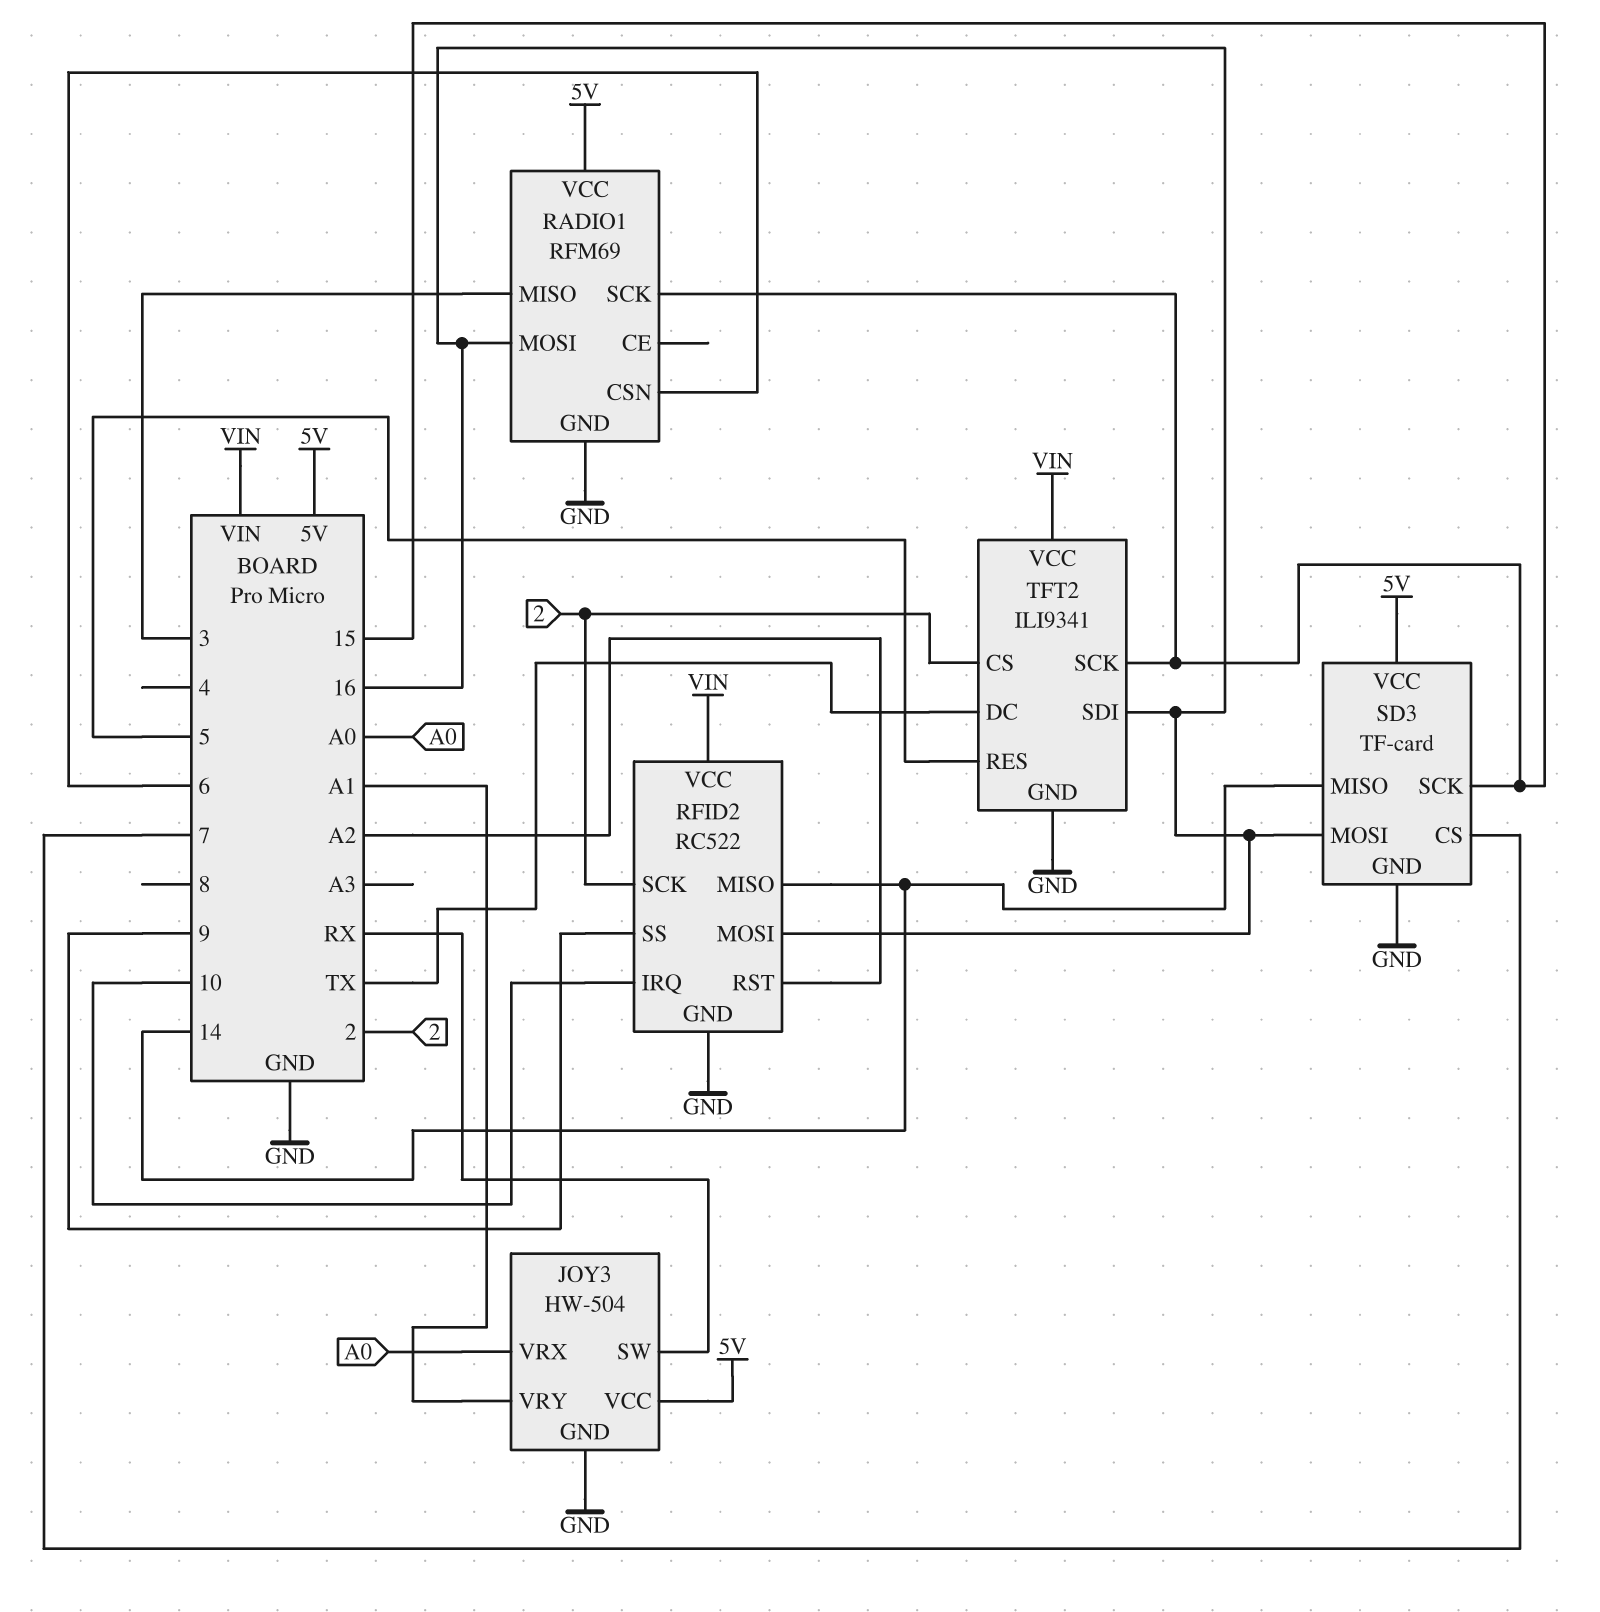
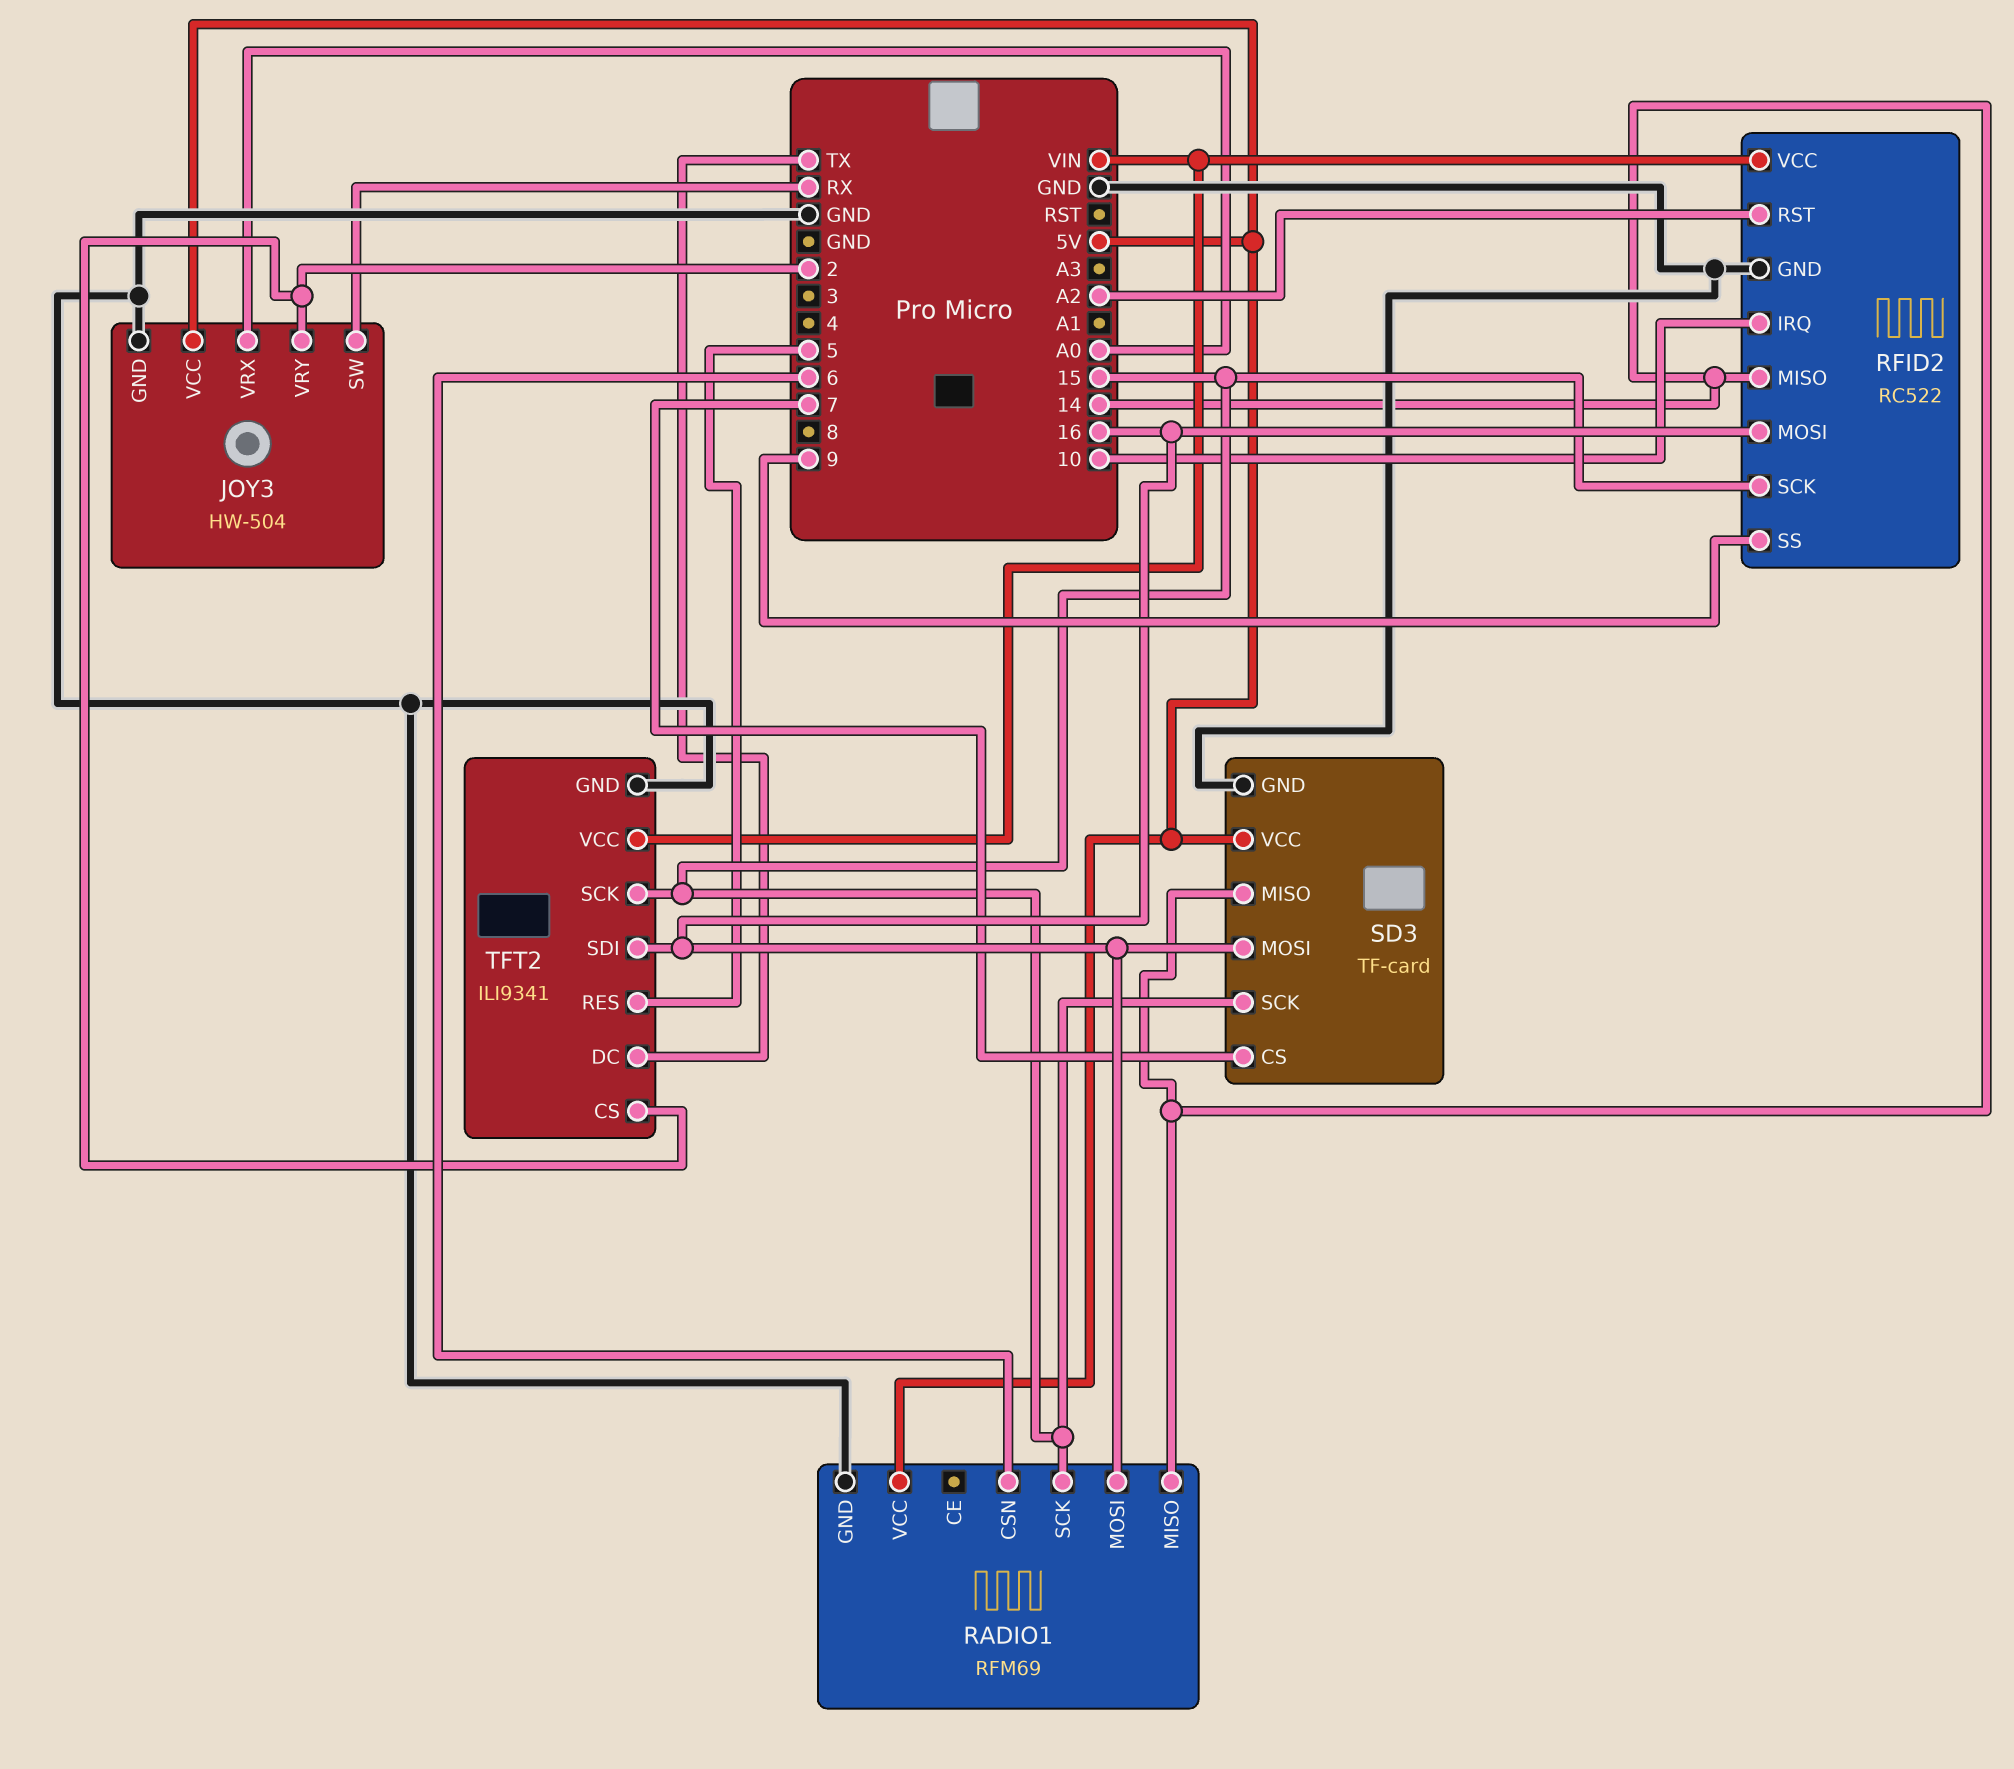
JOY3 pin VRY: A1 -> 2
RADIO1 pin MISO: 3 -> 14
RFID2 pin SCK: 2 -> 15

